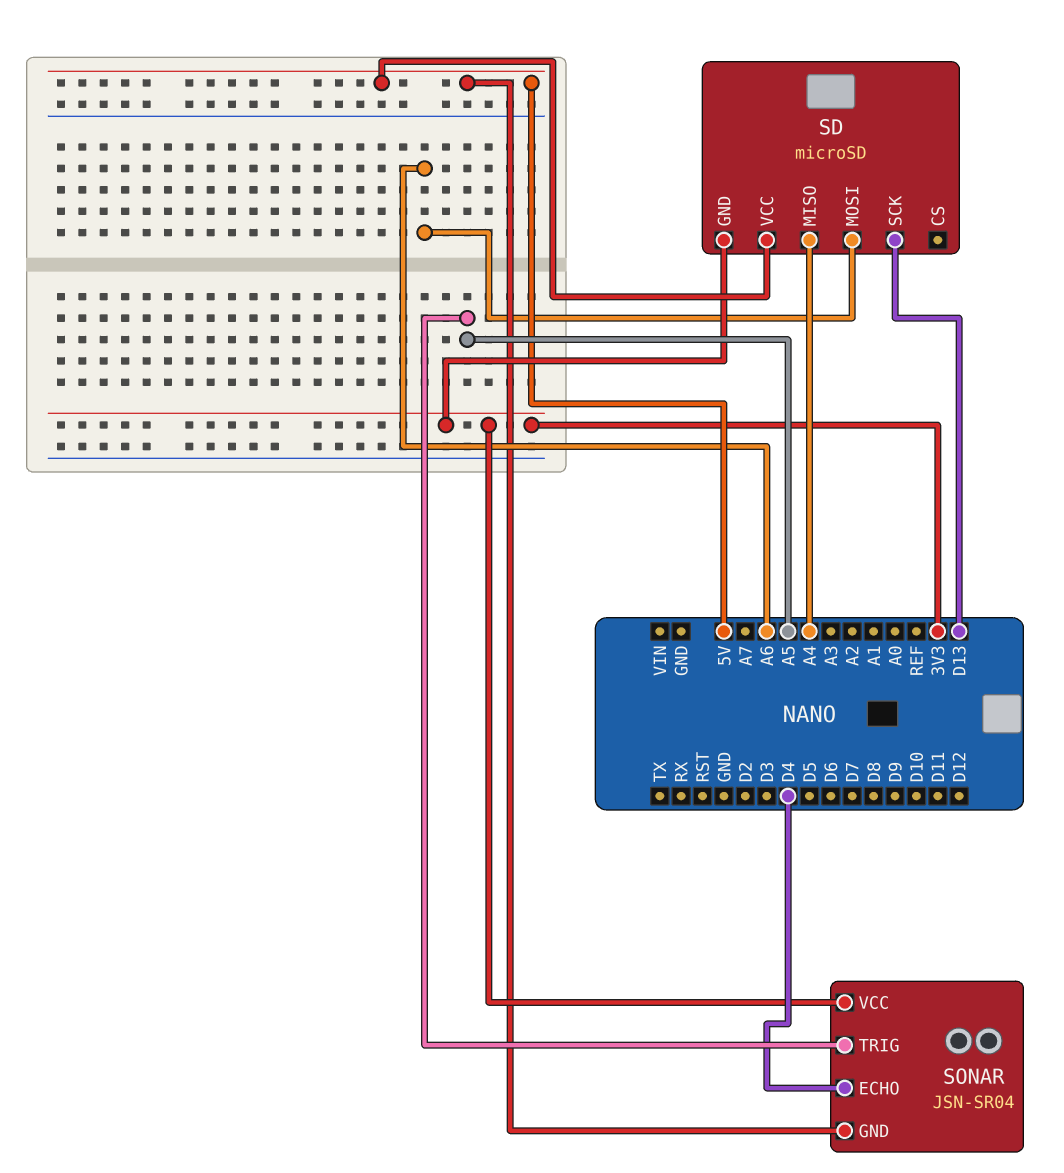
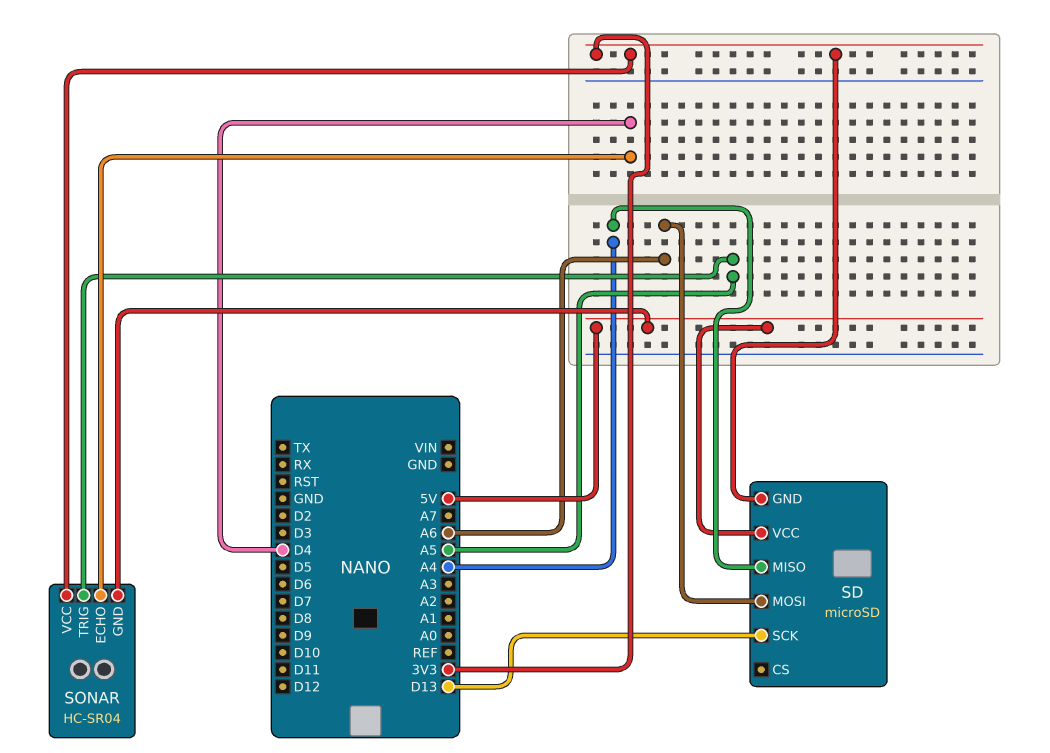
SONAR: JSN-SR04 -> HC-SR04

